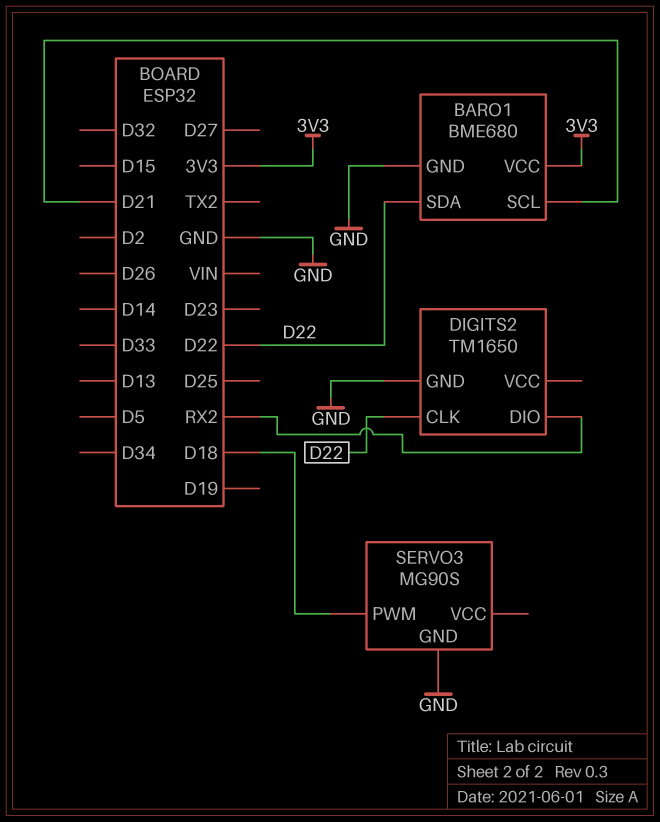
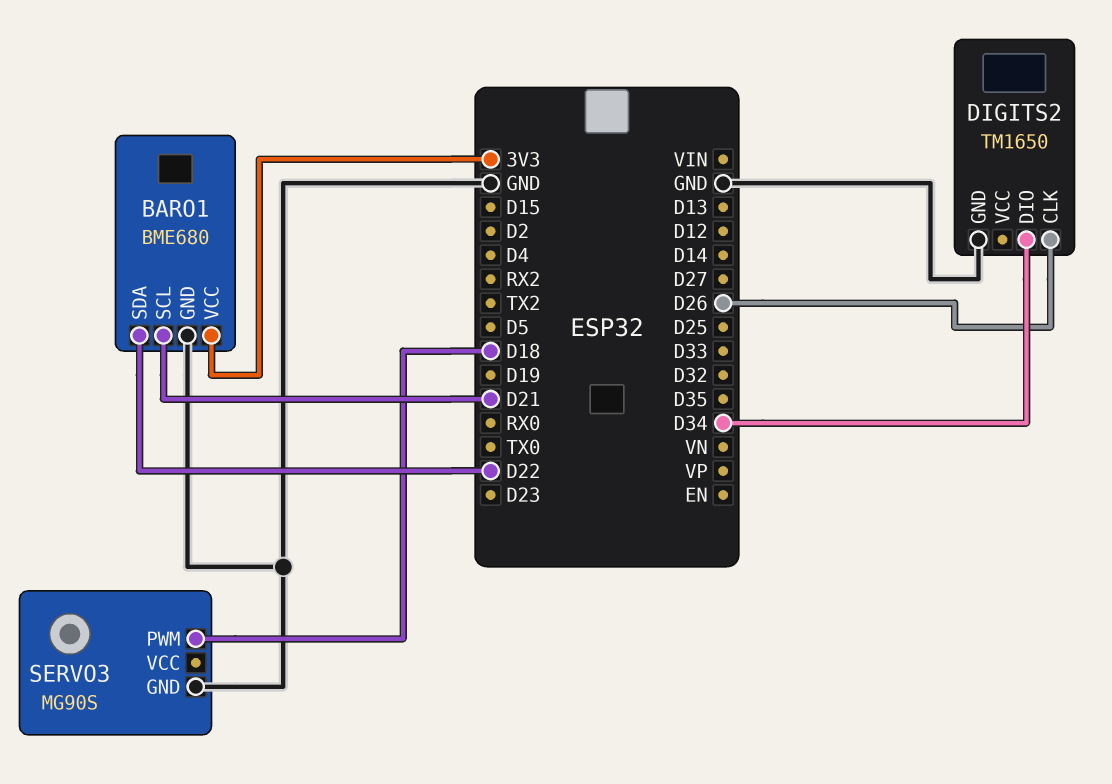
DIGITS2 pin CLK: D22 -> D26
DIGITS2 pin DIO: RX2 -> D34

